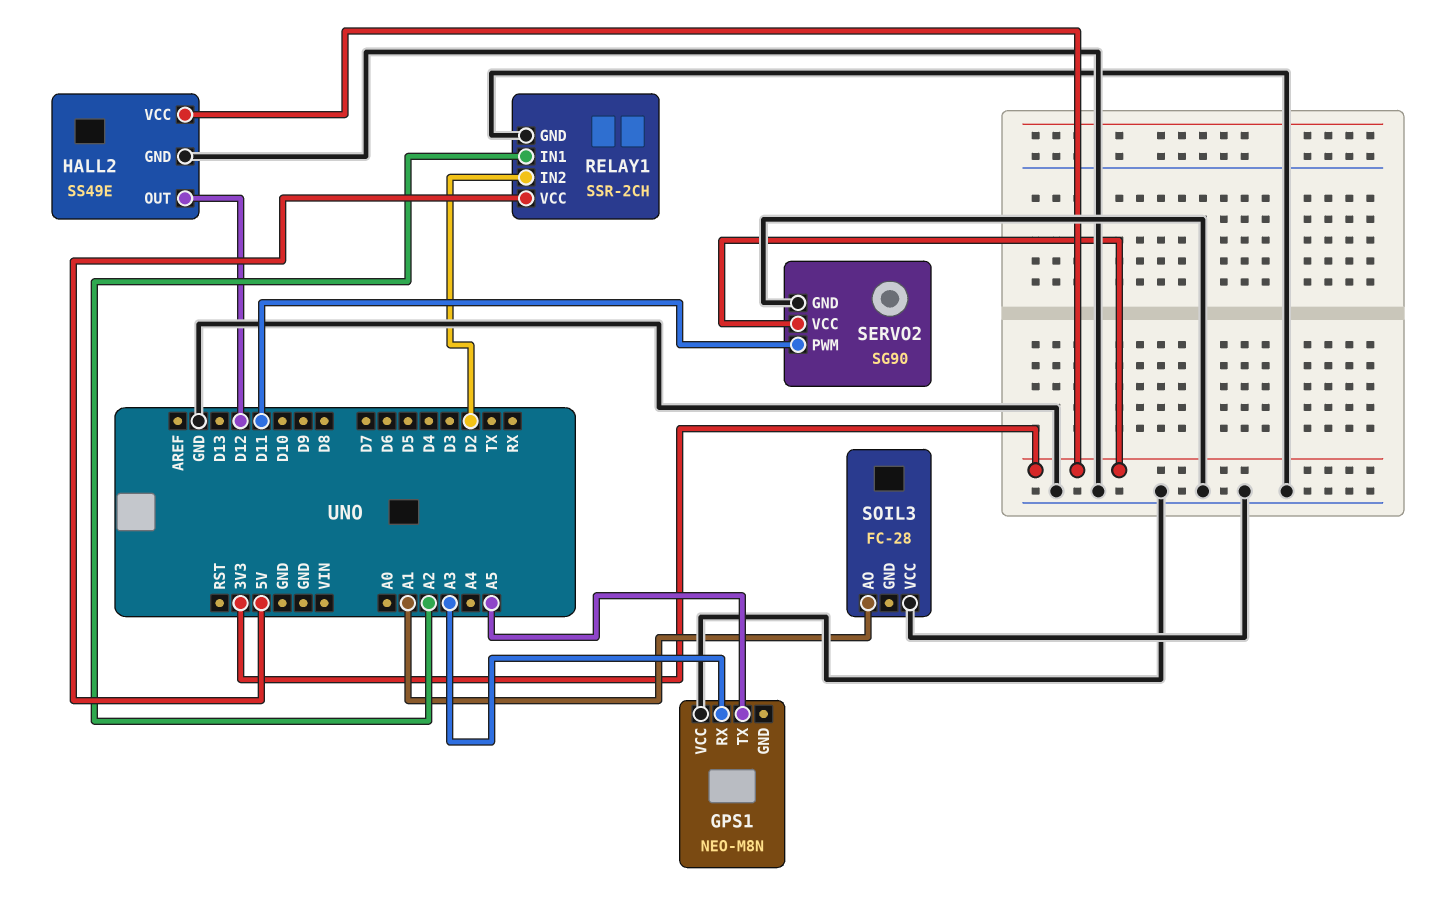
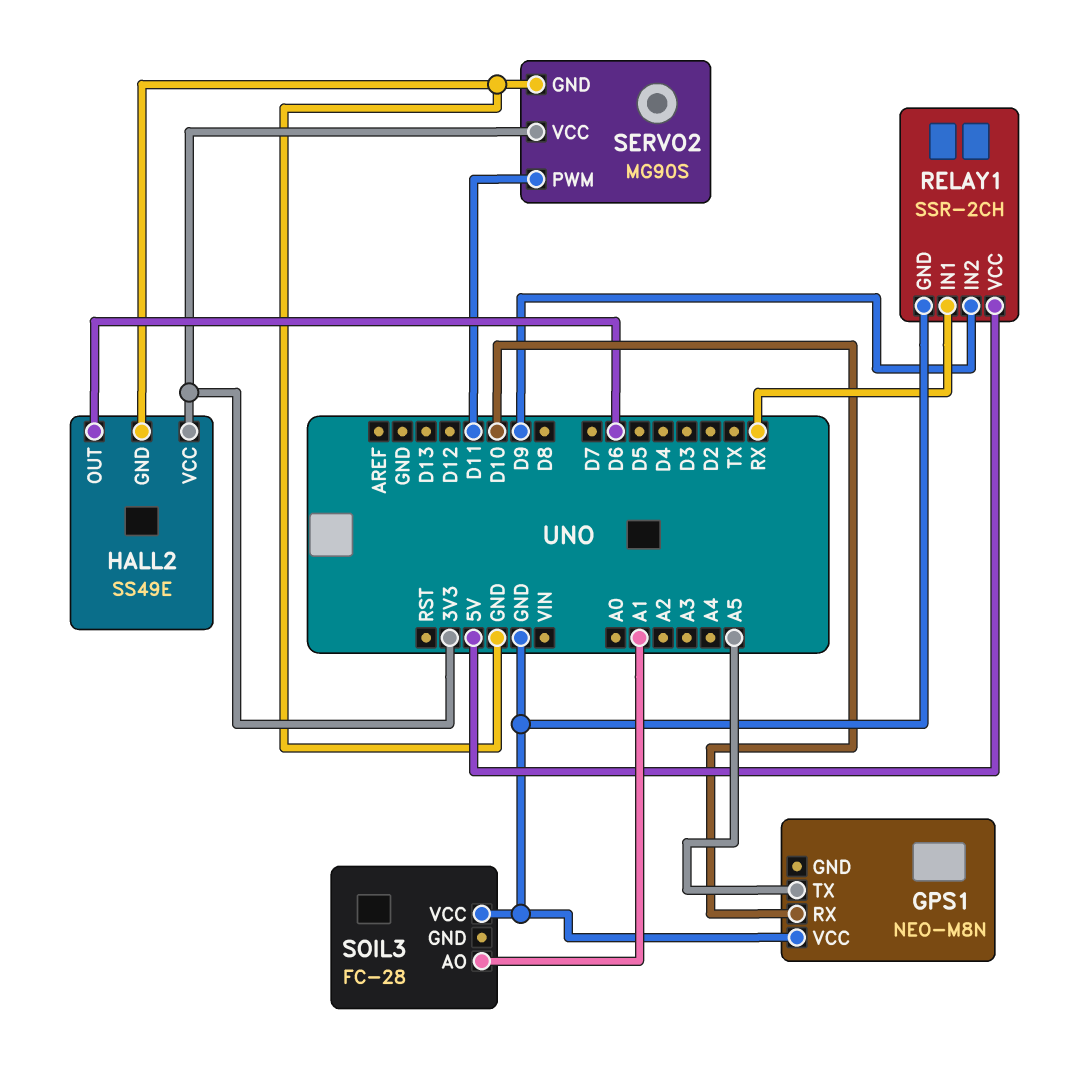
GPS1 pin RX: A3 -> D10
HALL2 pin OUT: D12 -> D6
RELAY1 pin IN1: A2 -> RX
RELAY1 pin IN2: D2 -> D9
SERVO2: SG90 -> MG90S

